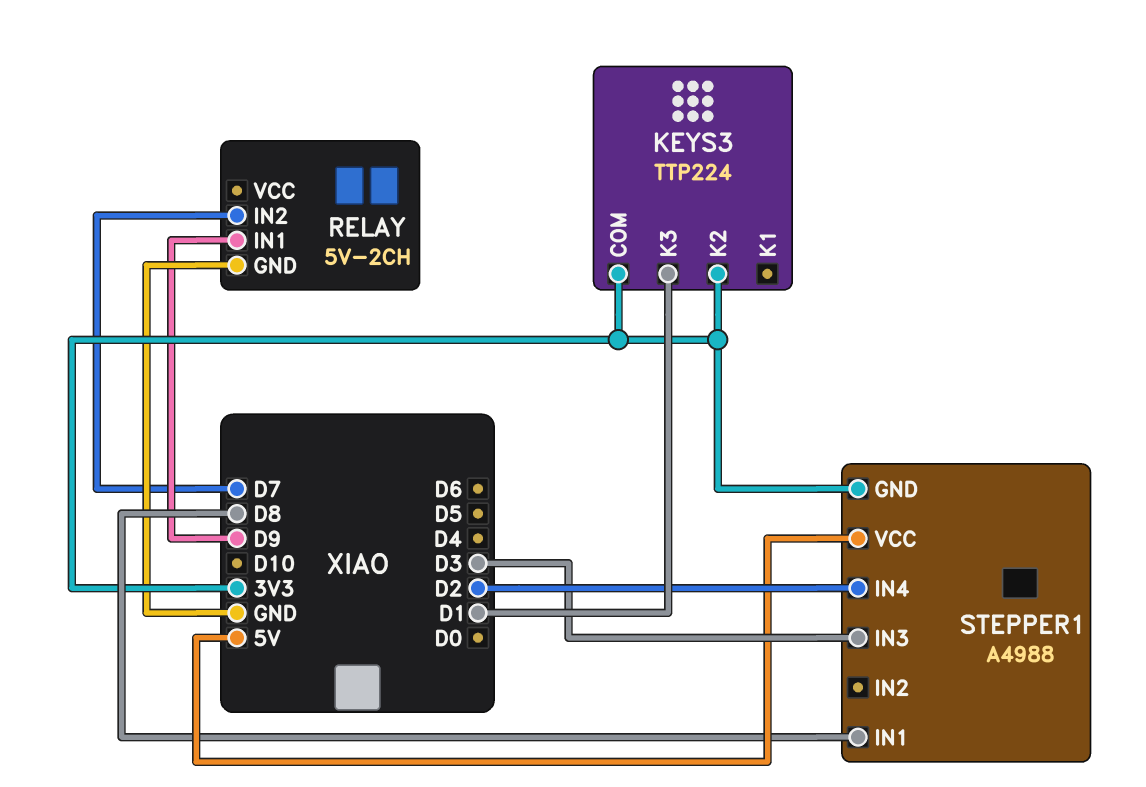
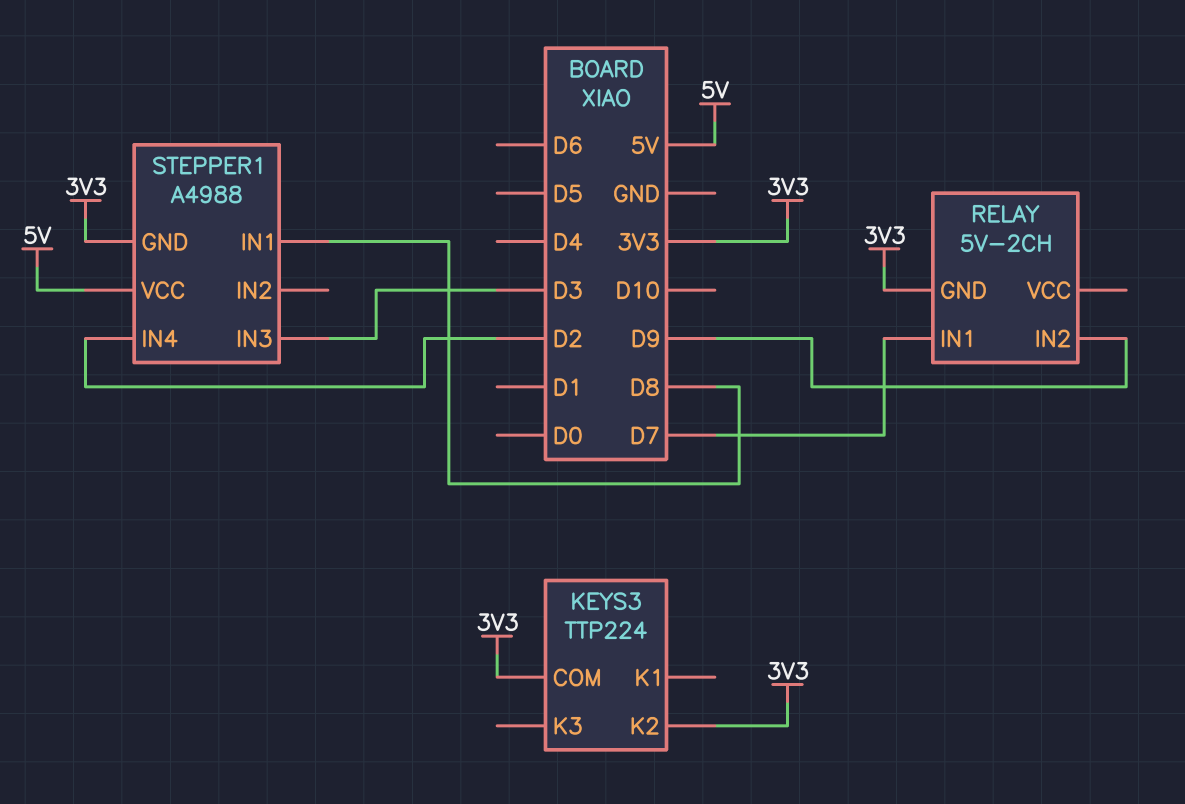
KEYS3 pin K3: D1 -> none
RELAY pin GND: GND -> 3V3
RELAY pin IN1: D9 -> D7
RELAY pin IN2: D7 -> D9

